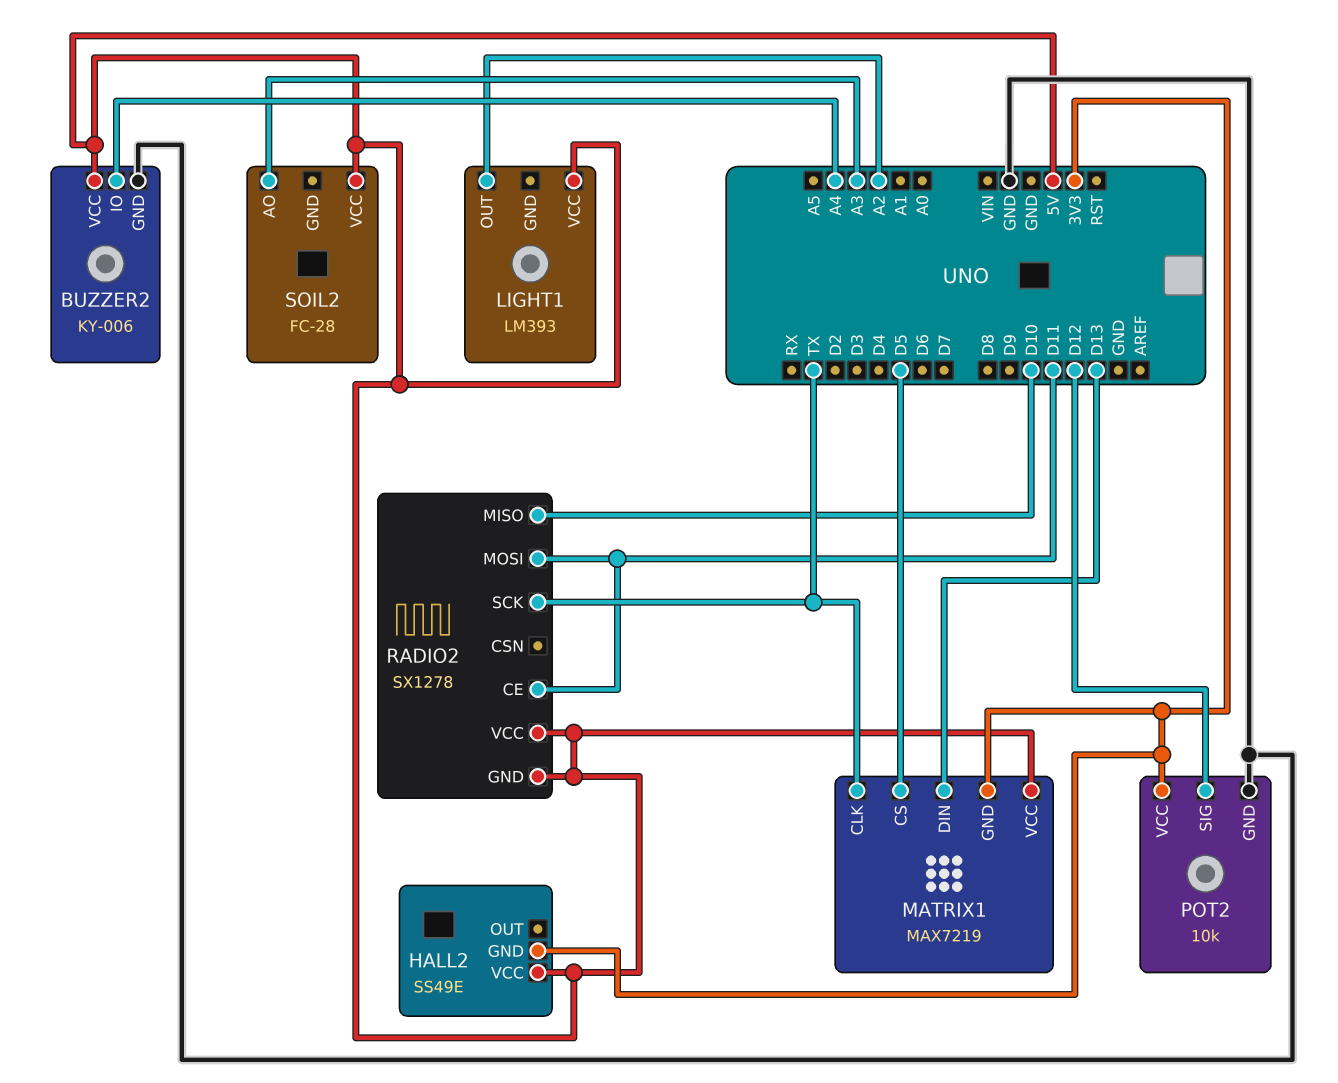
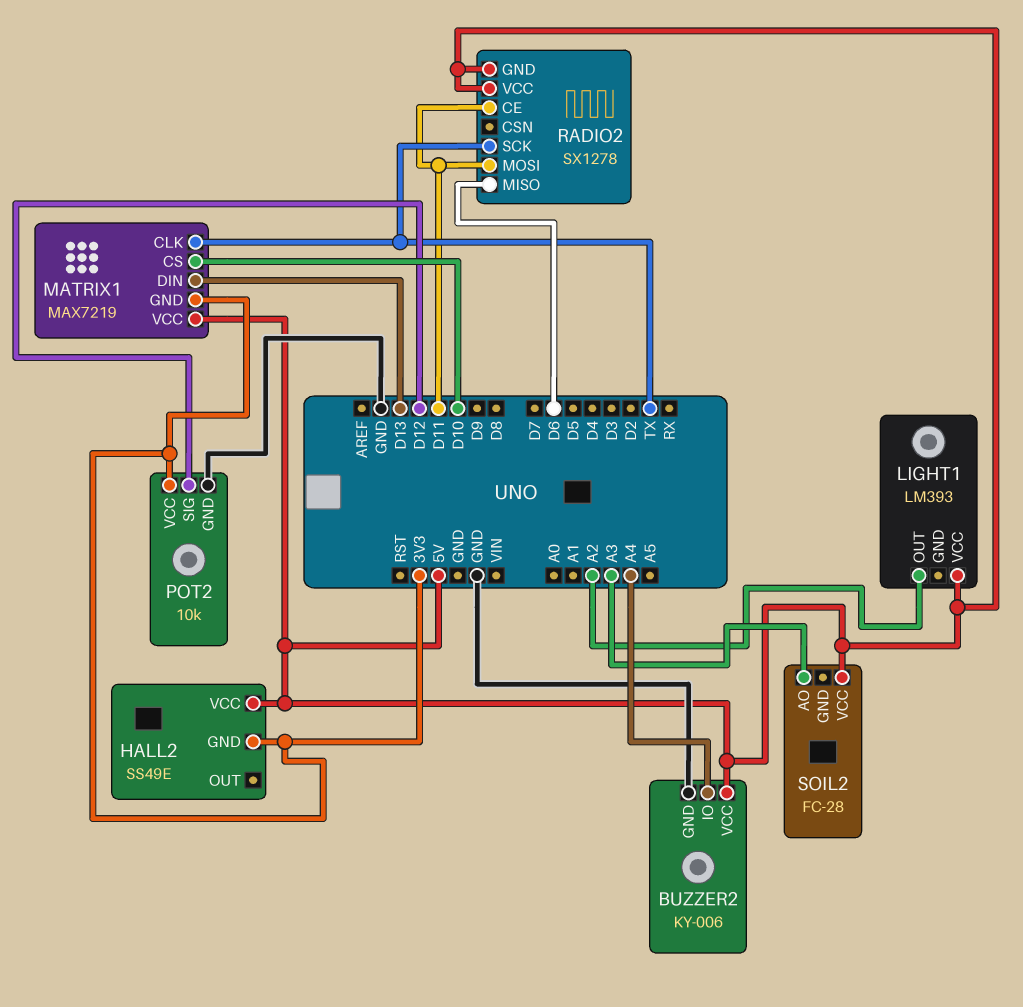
MATRIX1 pin CS: D5 -> D10
RADIO2 pin MISO: D10 -> D6

